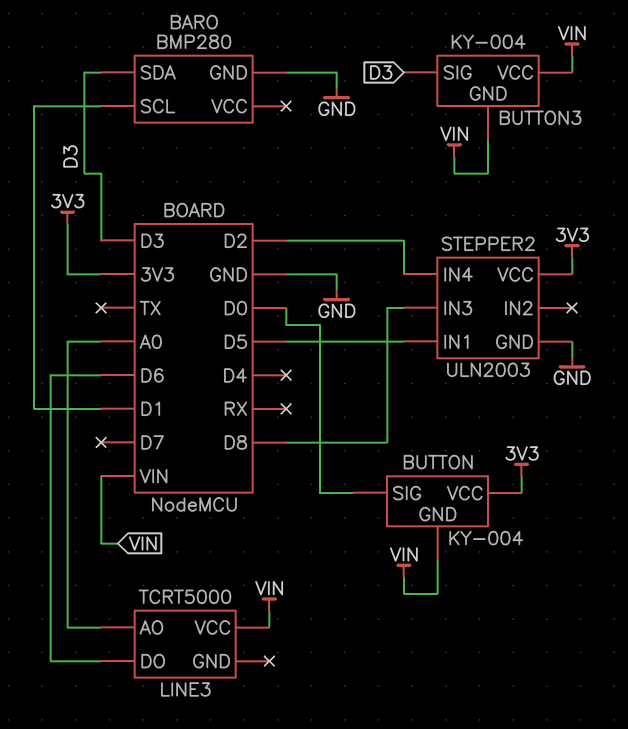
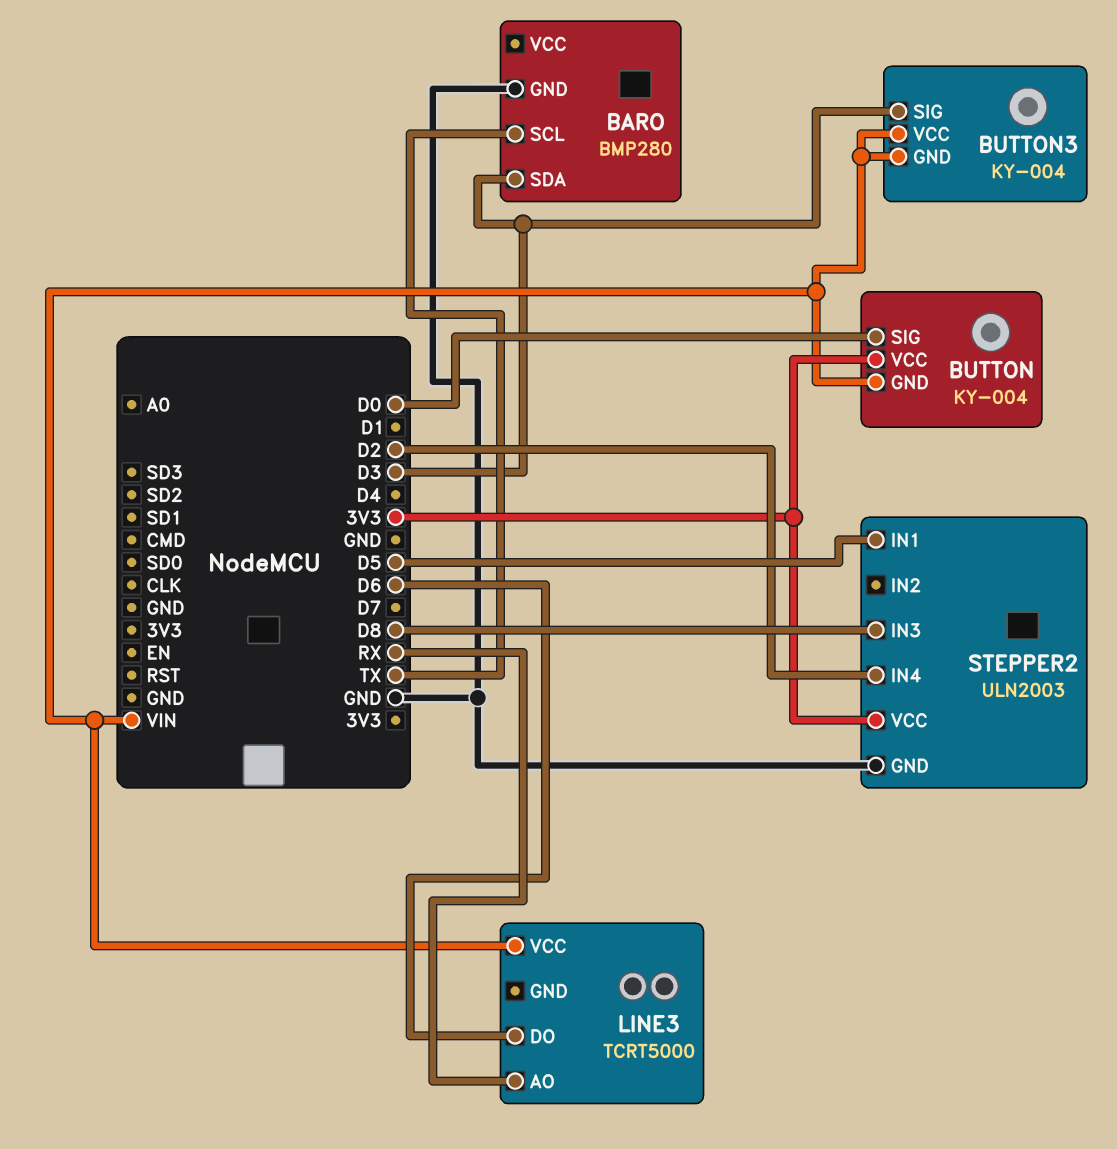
BARO pin SCL: D1 -> TX
LINE3 pin AO: A0 -> RX

